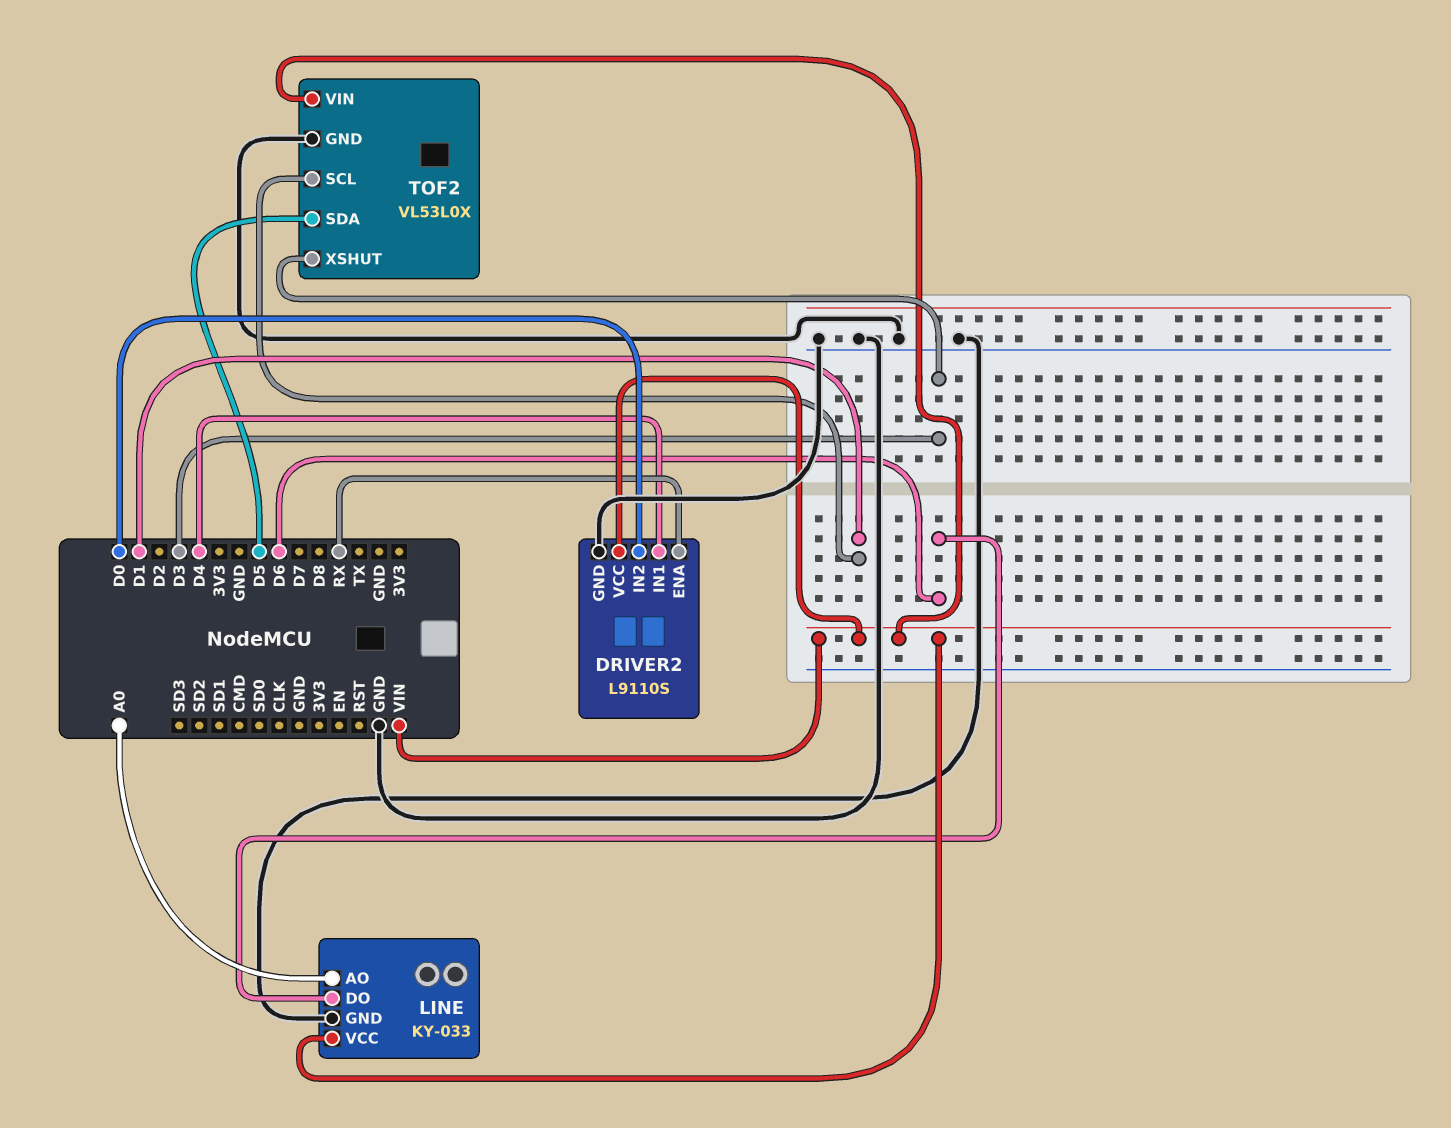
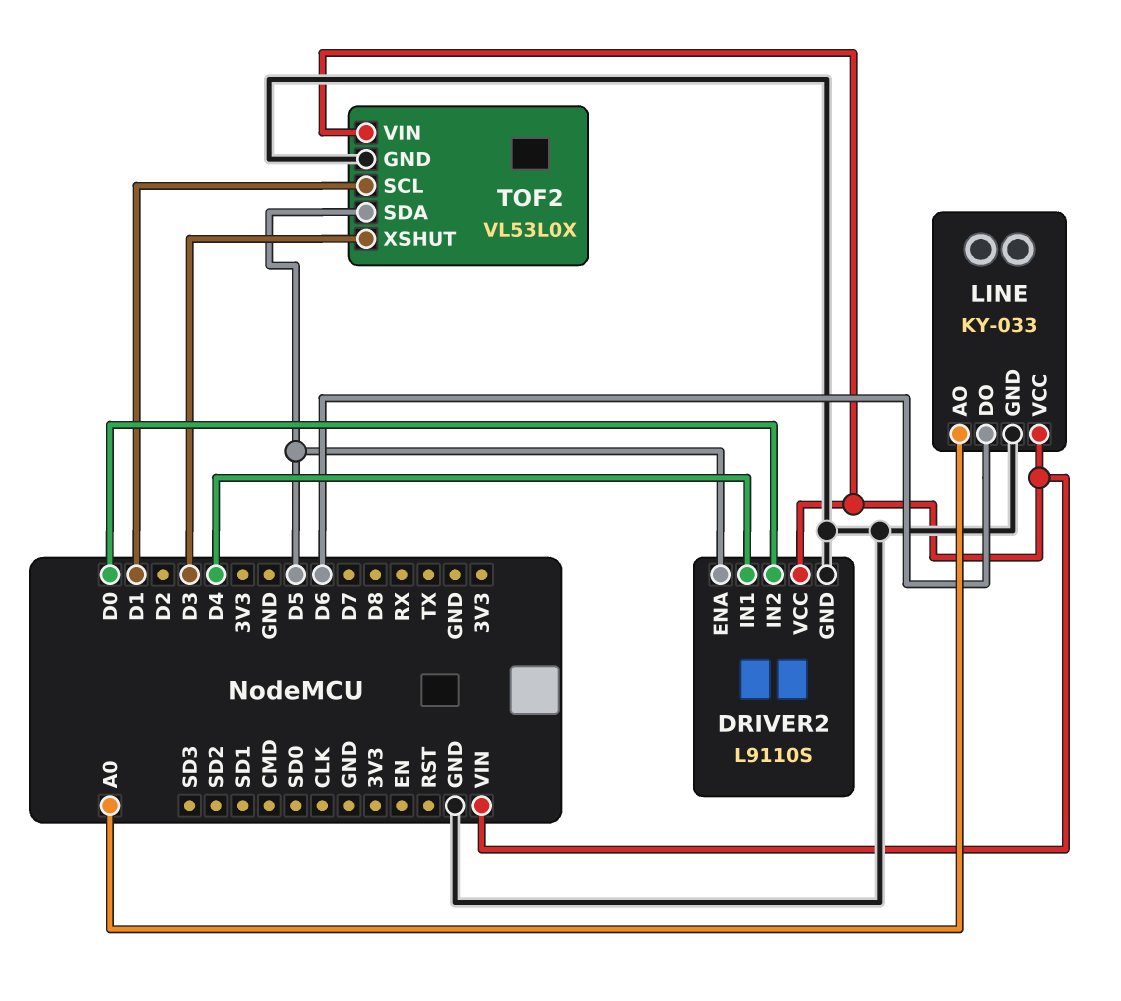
DRIVER2 pin ENA: RX -> D5

